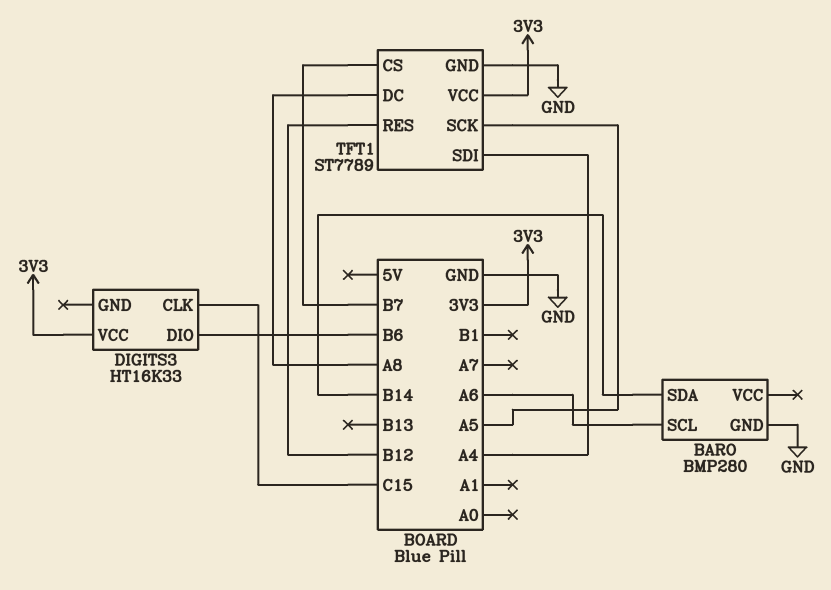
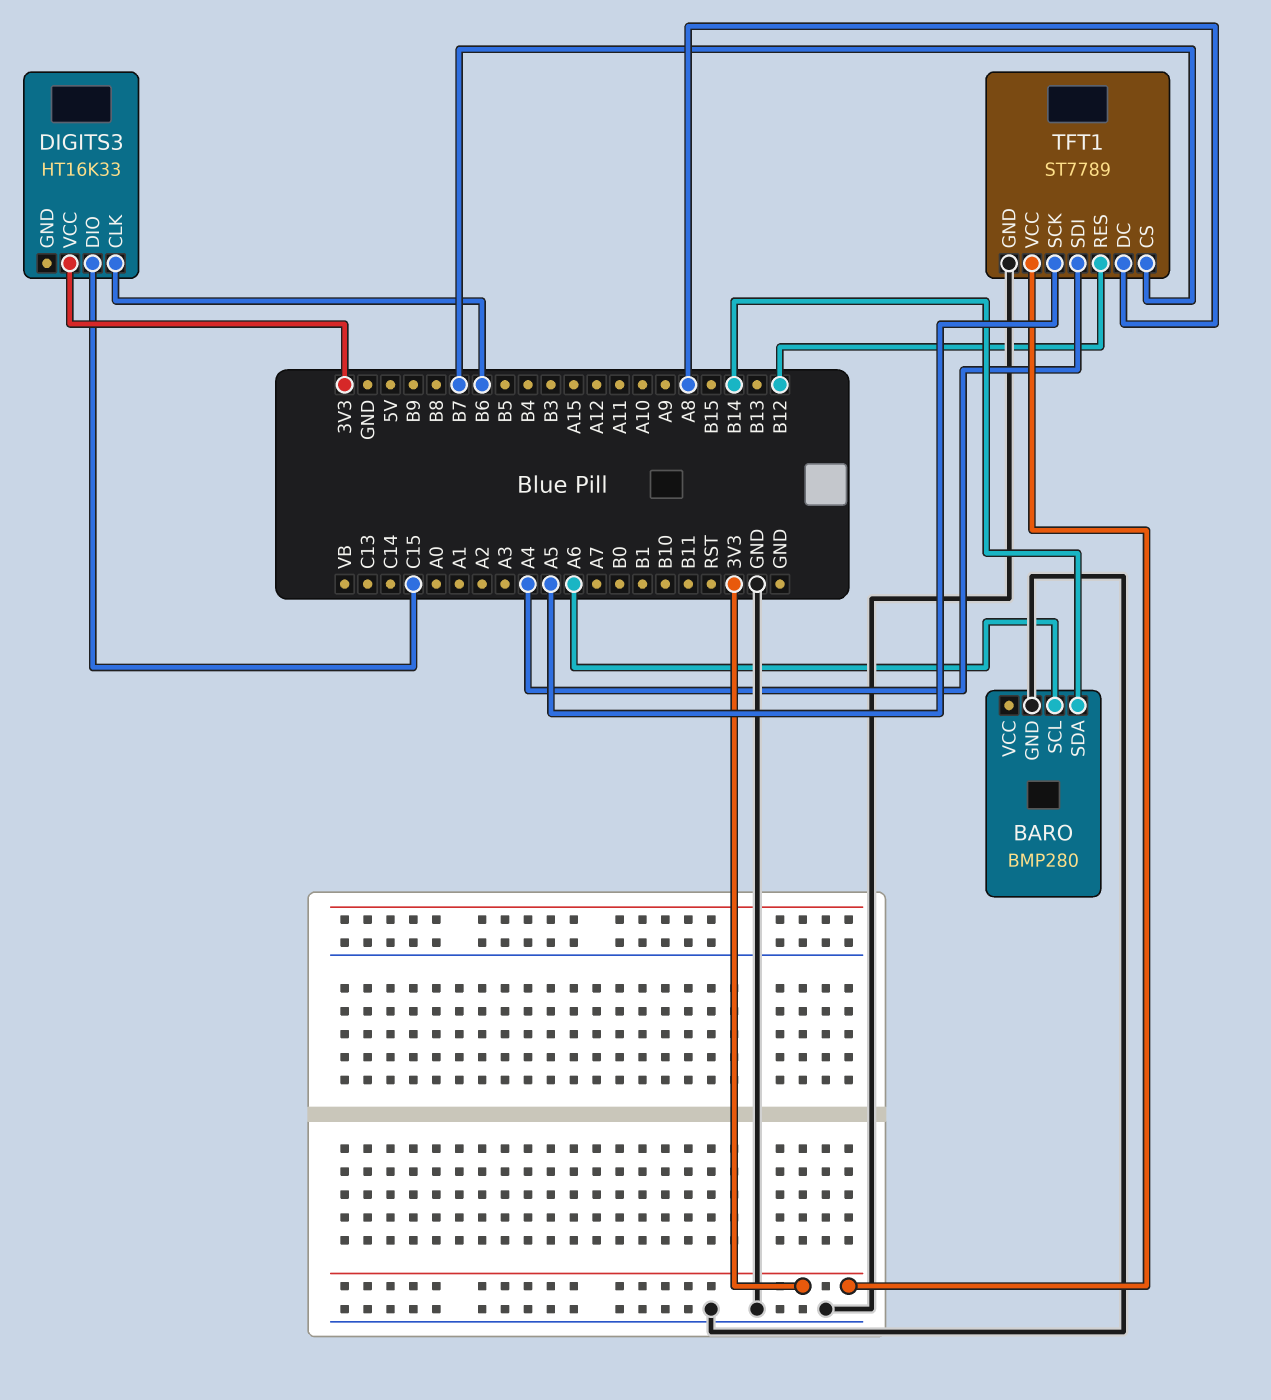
DIGITS3 pin CLK: C15 -> B6
DIGITS3 pin DIO: B6 -> C15

